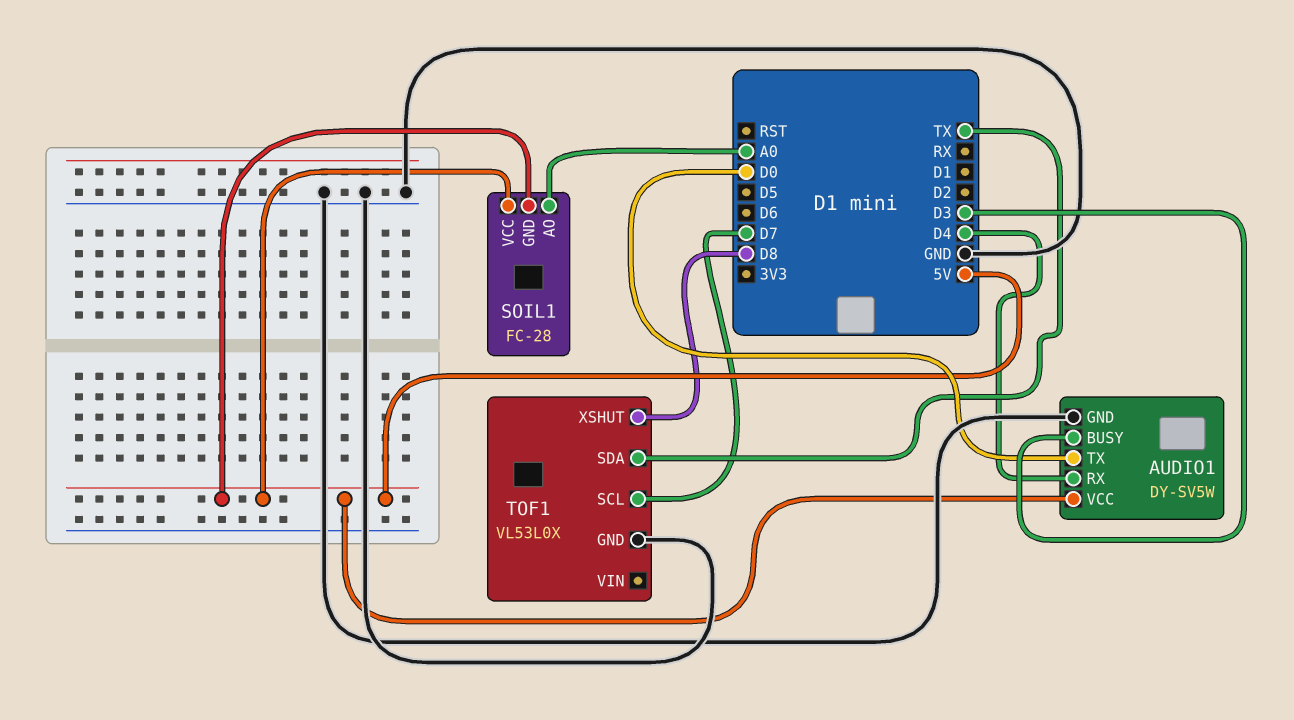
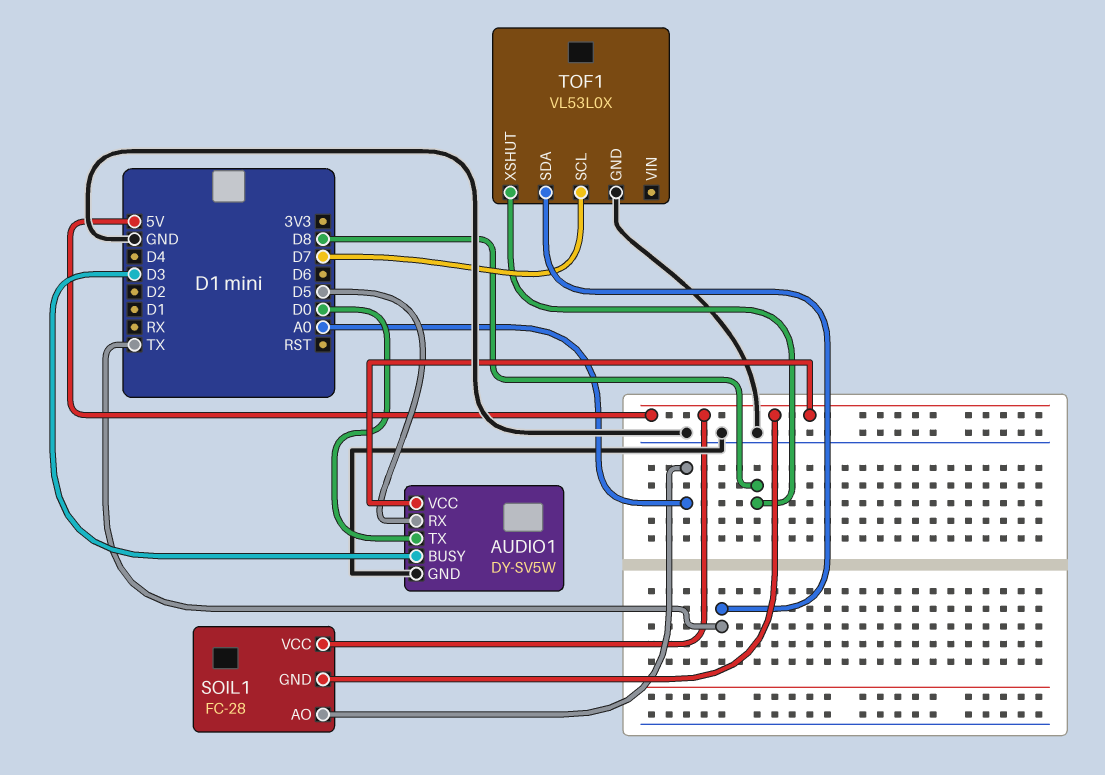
AUDIO1 pin RX: D4 -> D5

